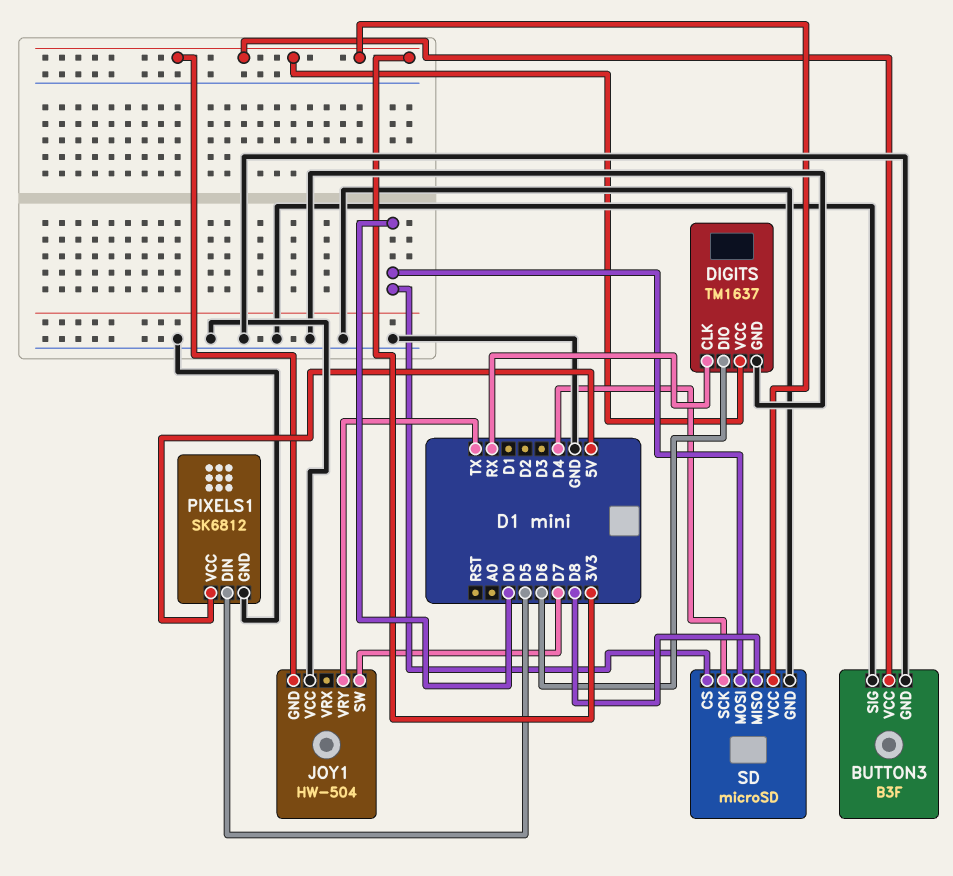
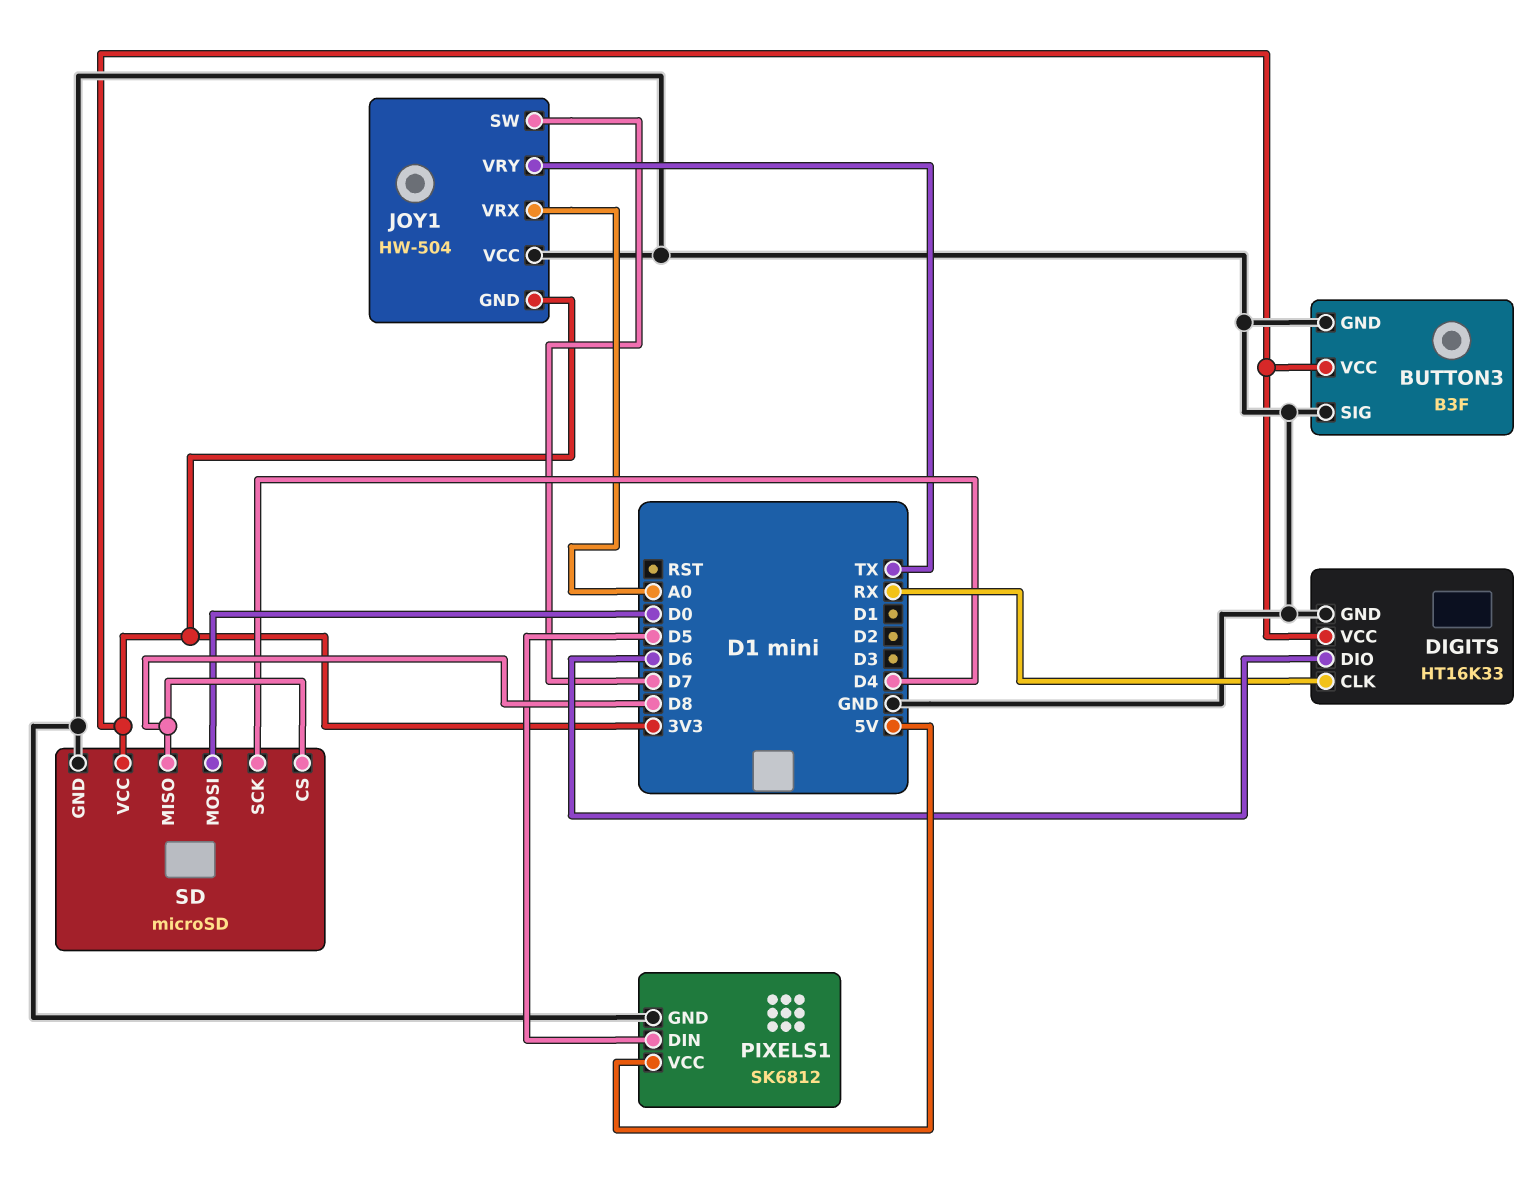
DIGITS: TM1637 -> HT16K33
JOY1 pin VRX: none -> A0
SD pin CS: D0 -> D8

